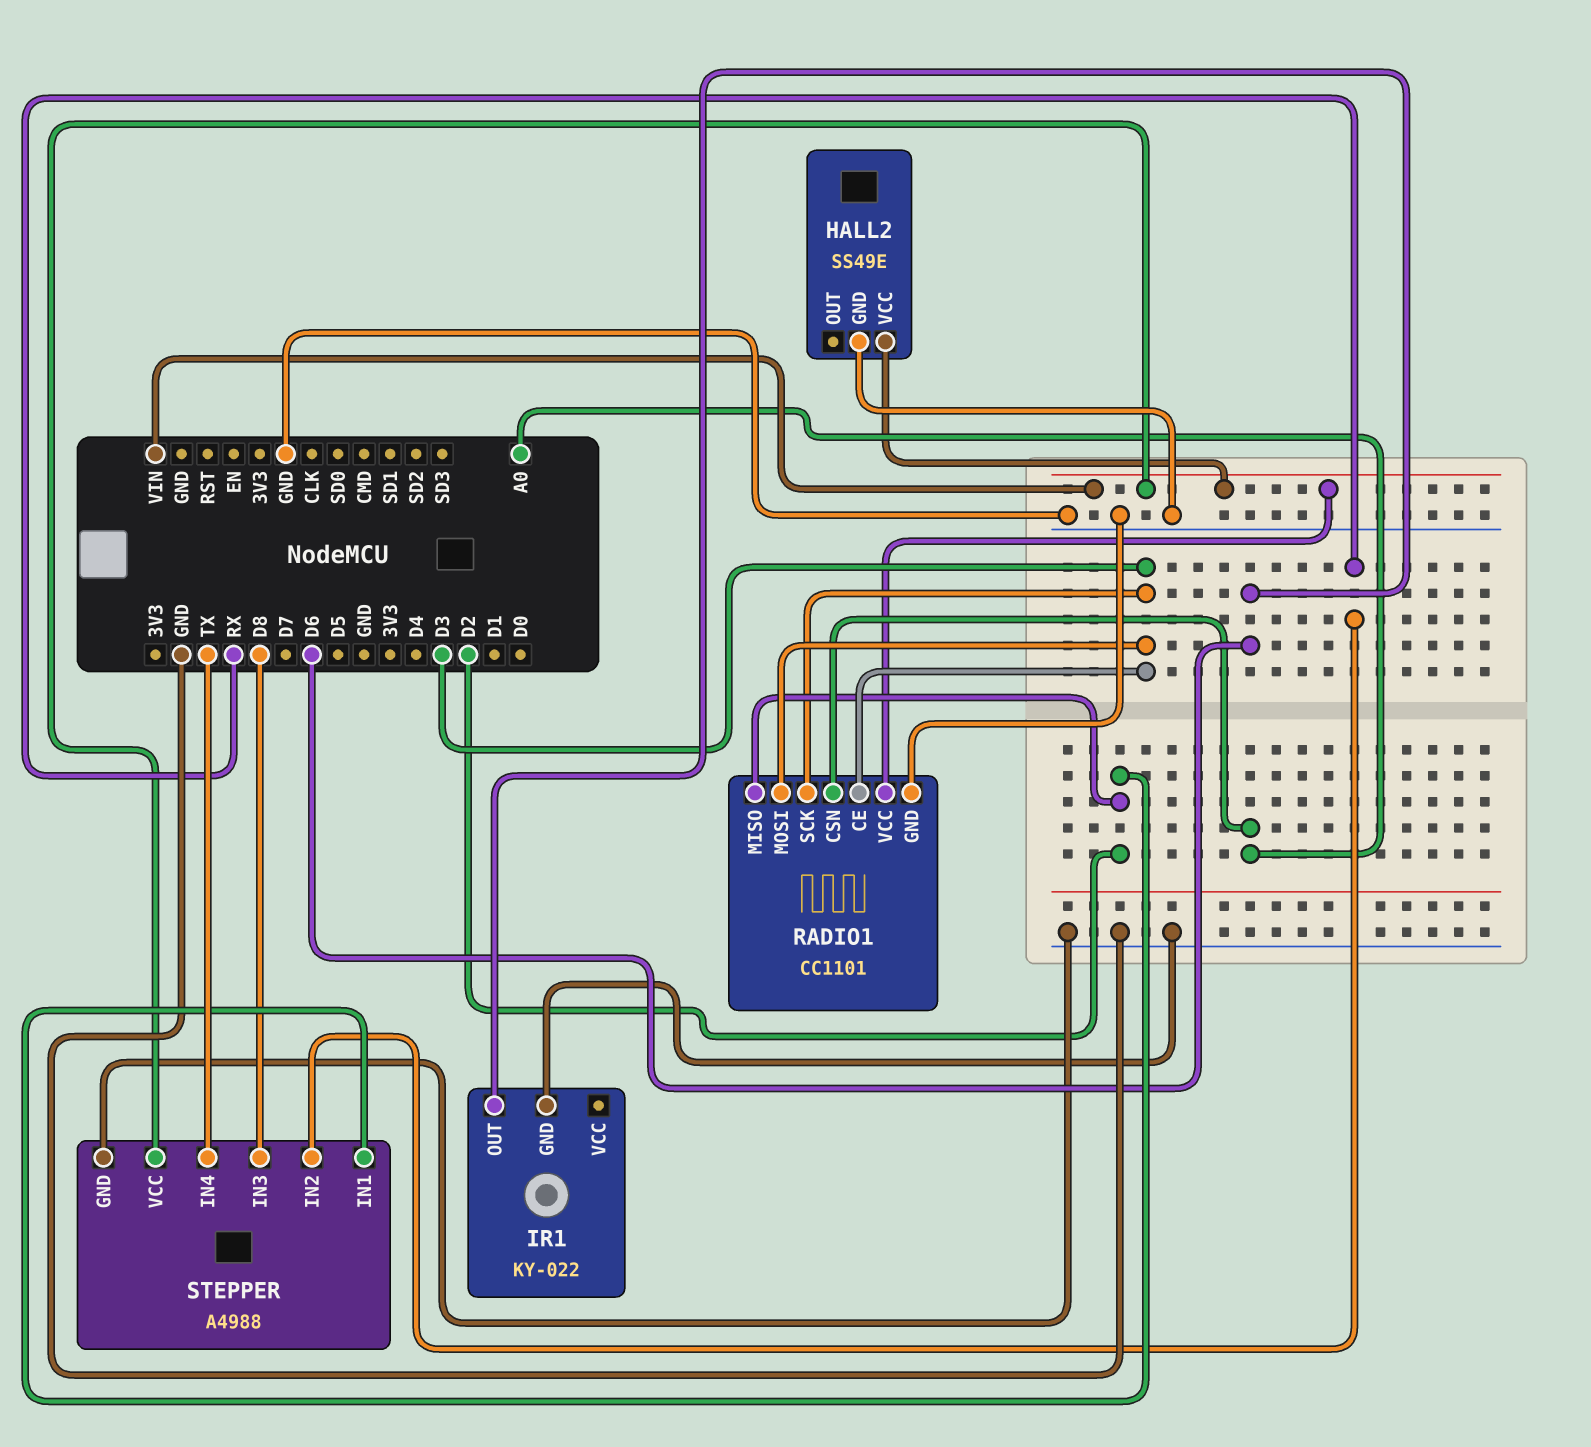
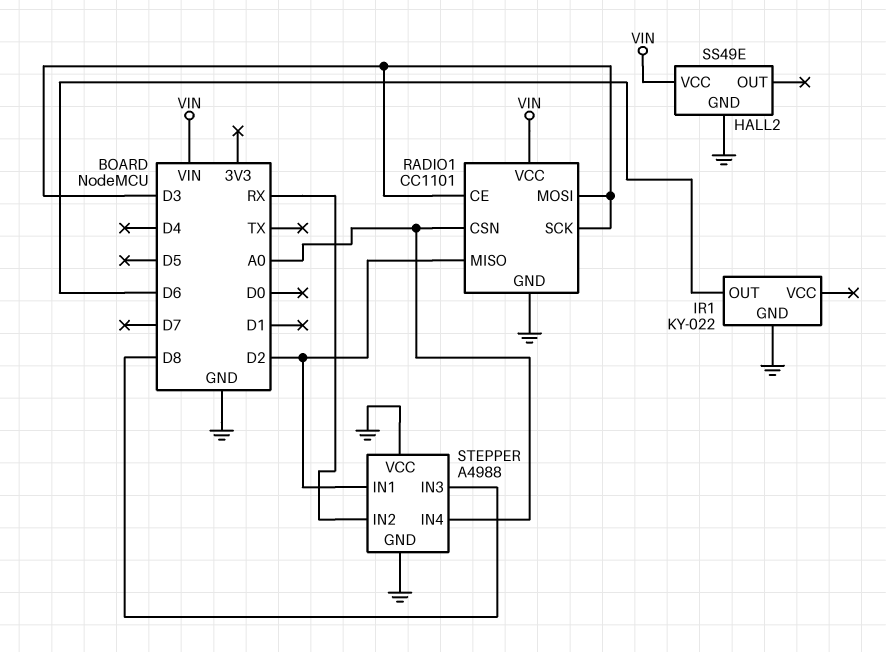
STEPPER pin IN4: TX -> A0
STEPPER pin VCC: VIN -> GND

